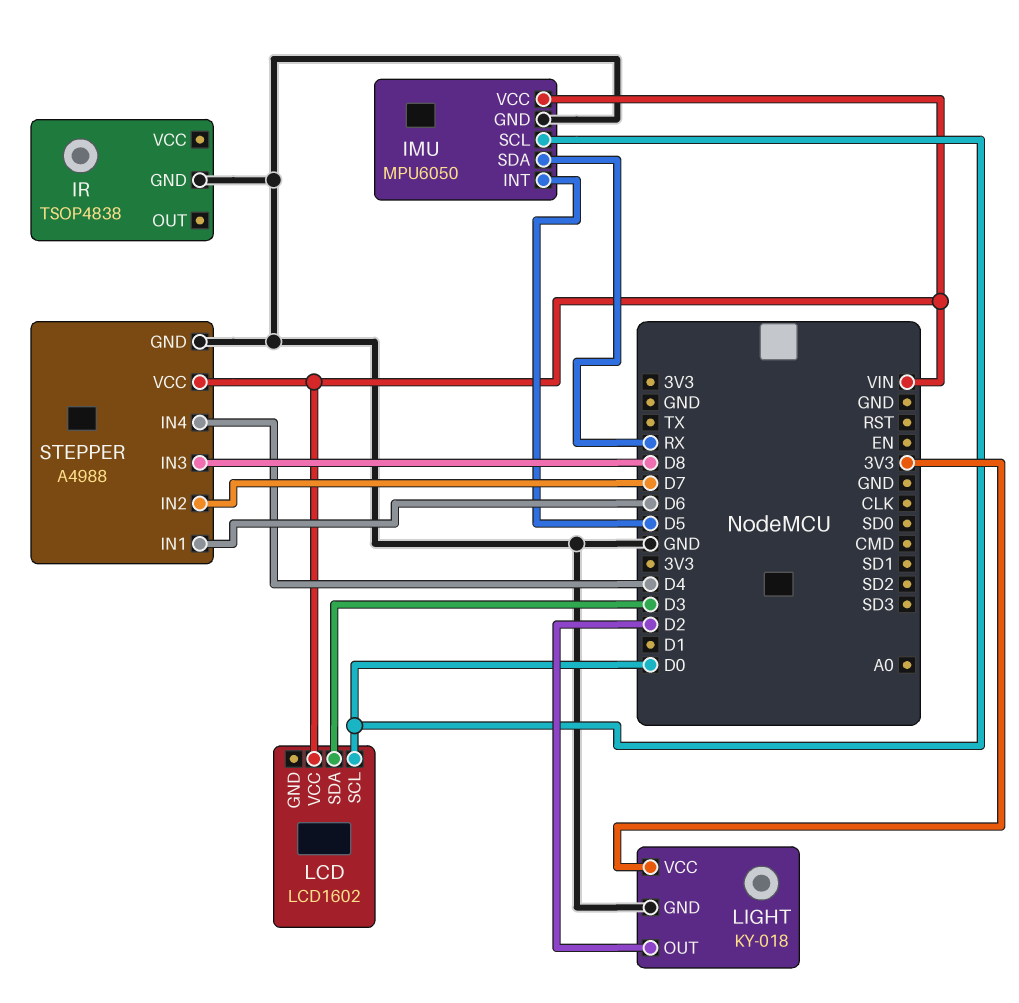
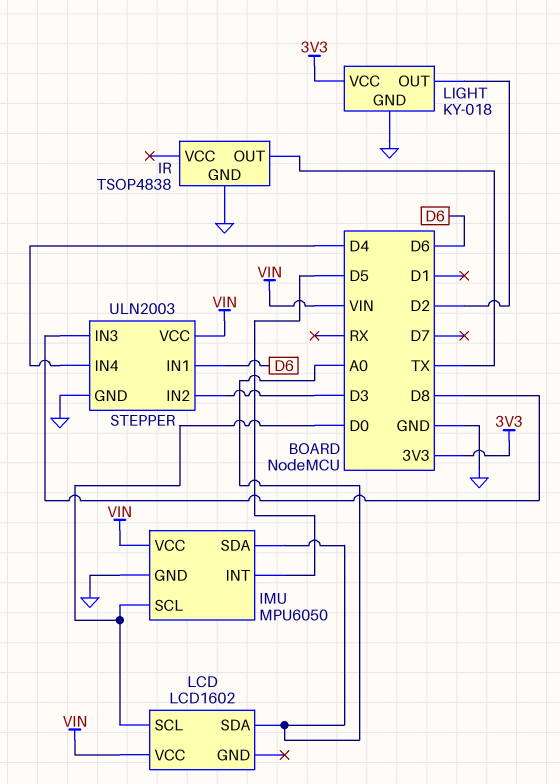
IMU pin SDA: RX -> A0
IR pin OUT: none -> TX
LCD pin SDA: D3 -> A0
STEPPER: A4988 -> ULN2003
STEPPER pin IN2: D7 -> D3

